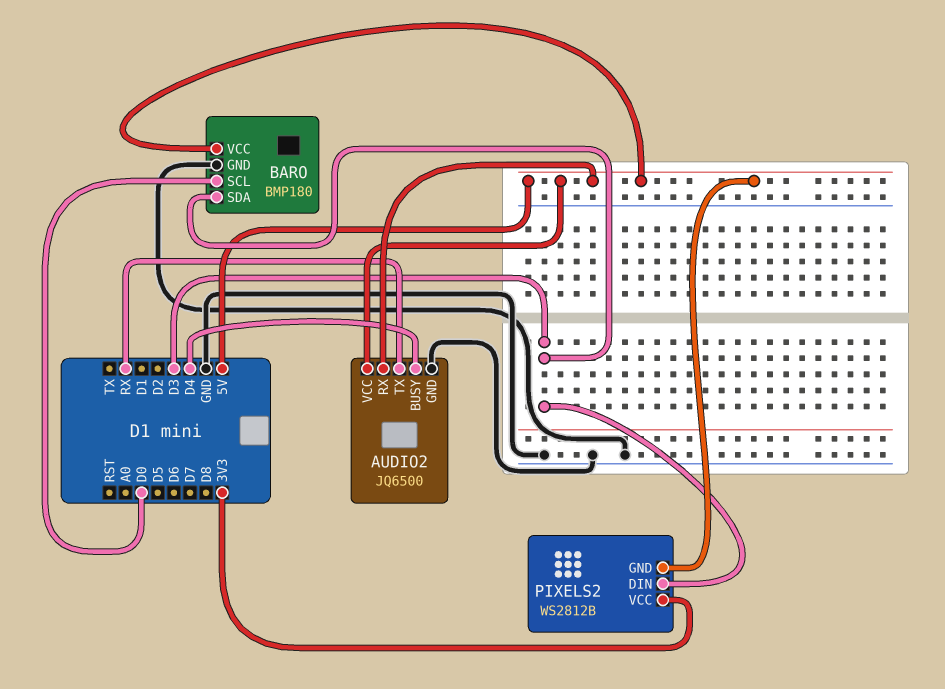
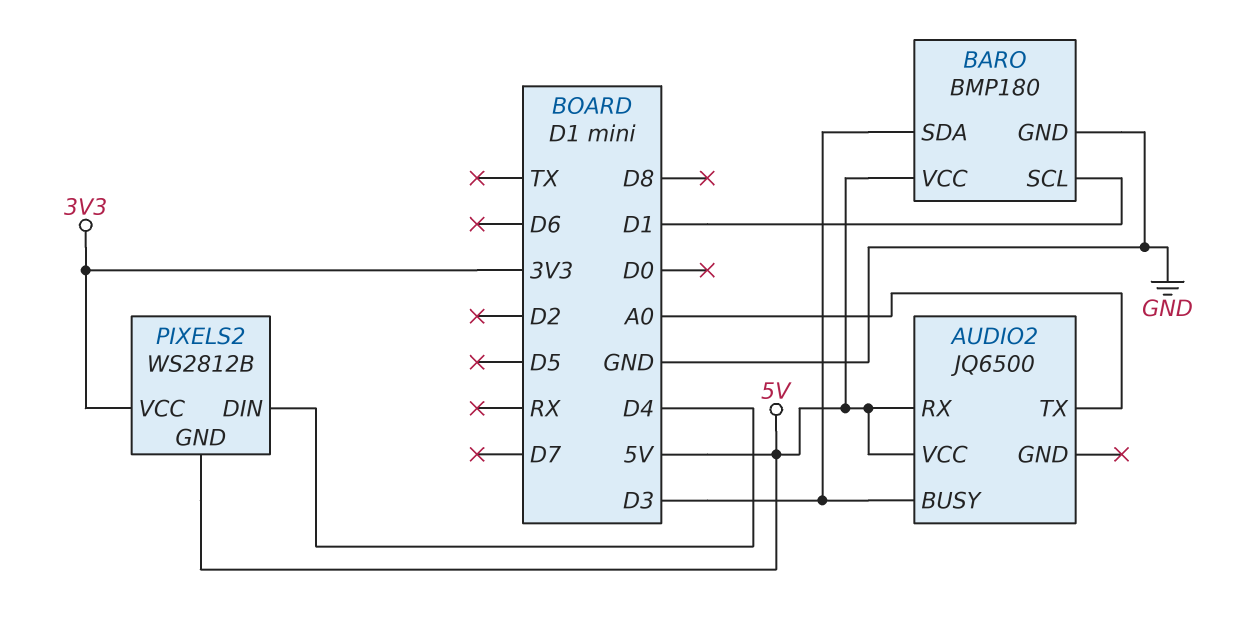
AUDIO2 pin BUSY: D4 -> D3
AUDIO2 pin GND: GND -> none
AUDIO2 pin TX: RX -> A0
BARO pin SCL: D0 -> D1
PIXELS2 pin DIN: D3 -> D4

